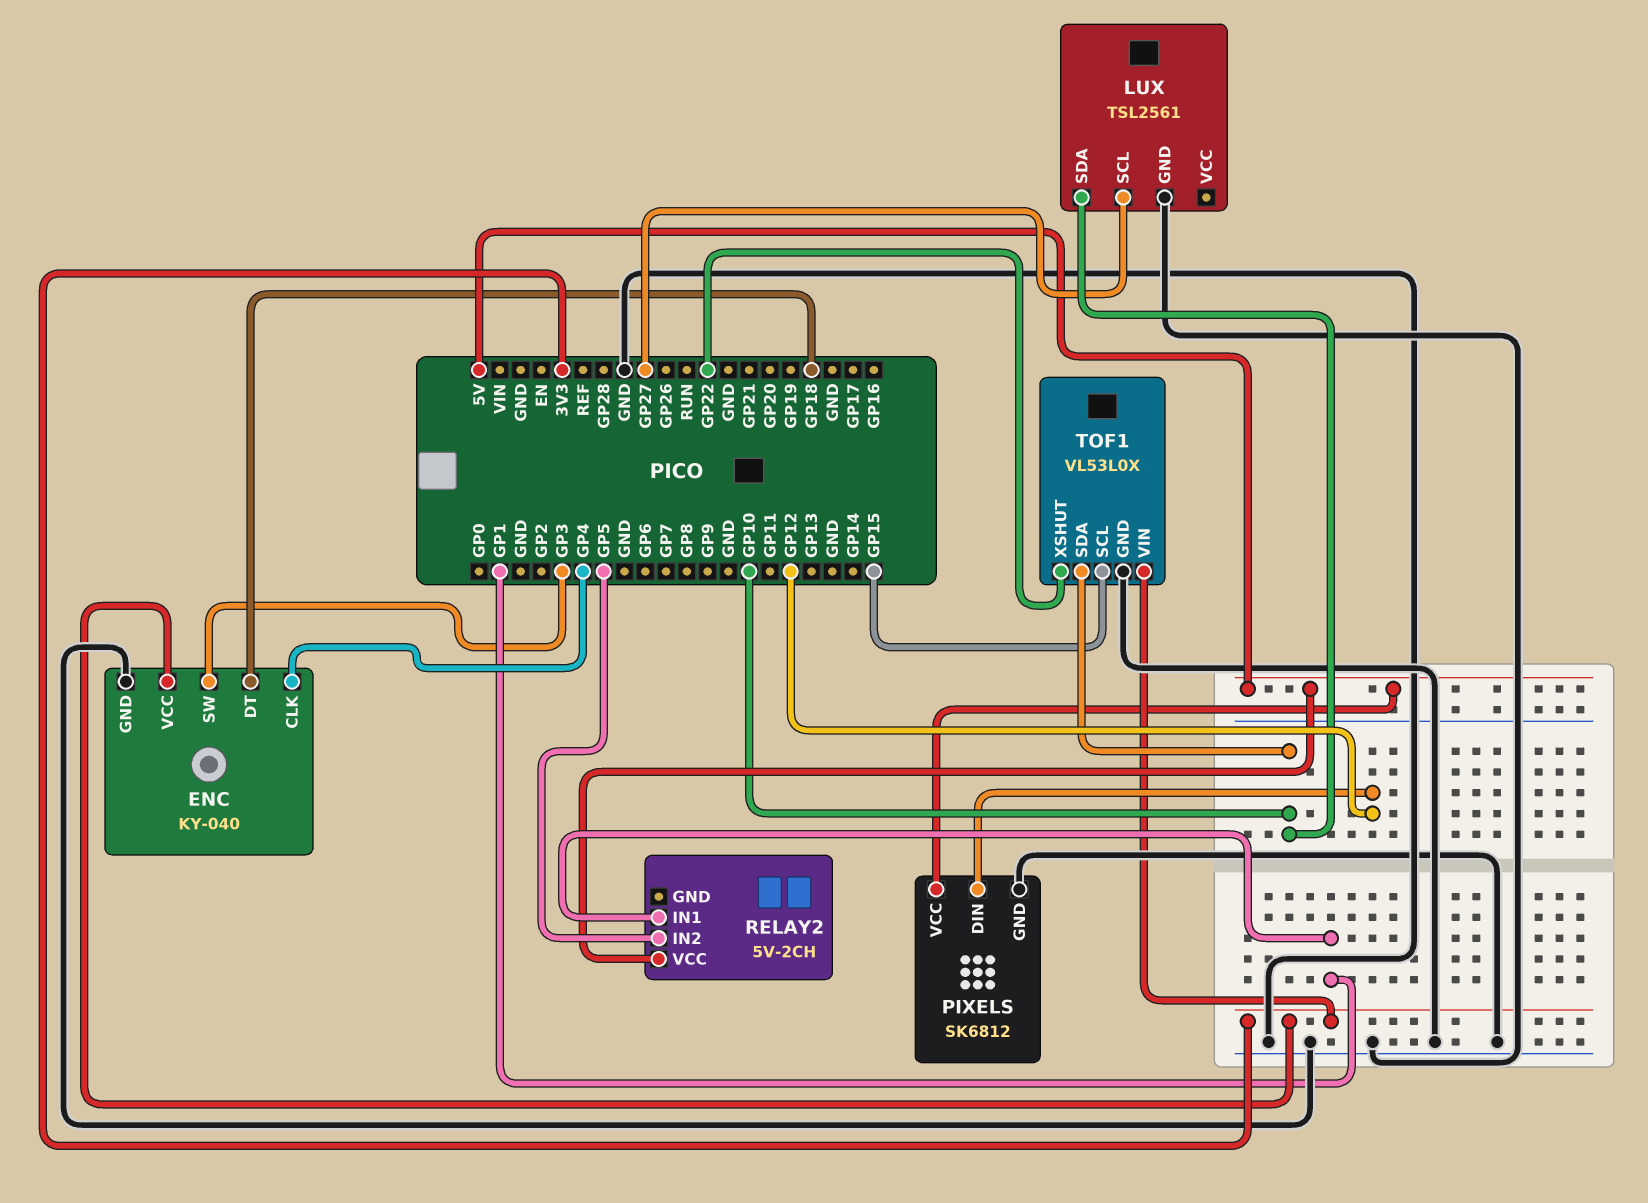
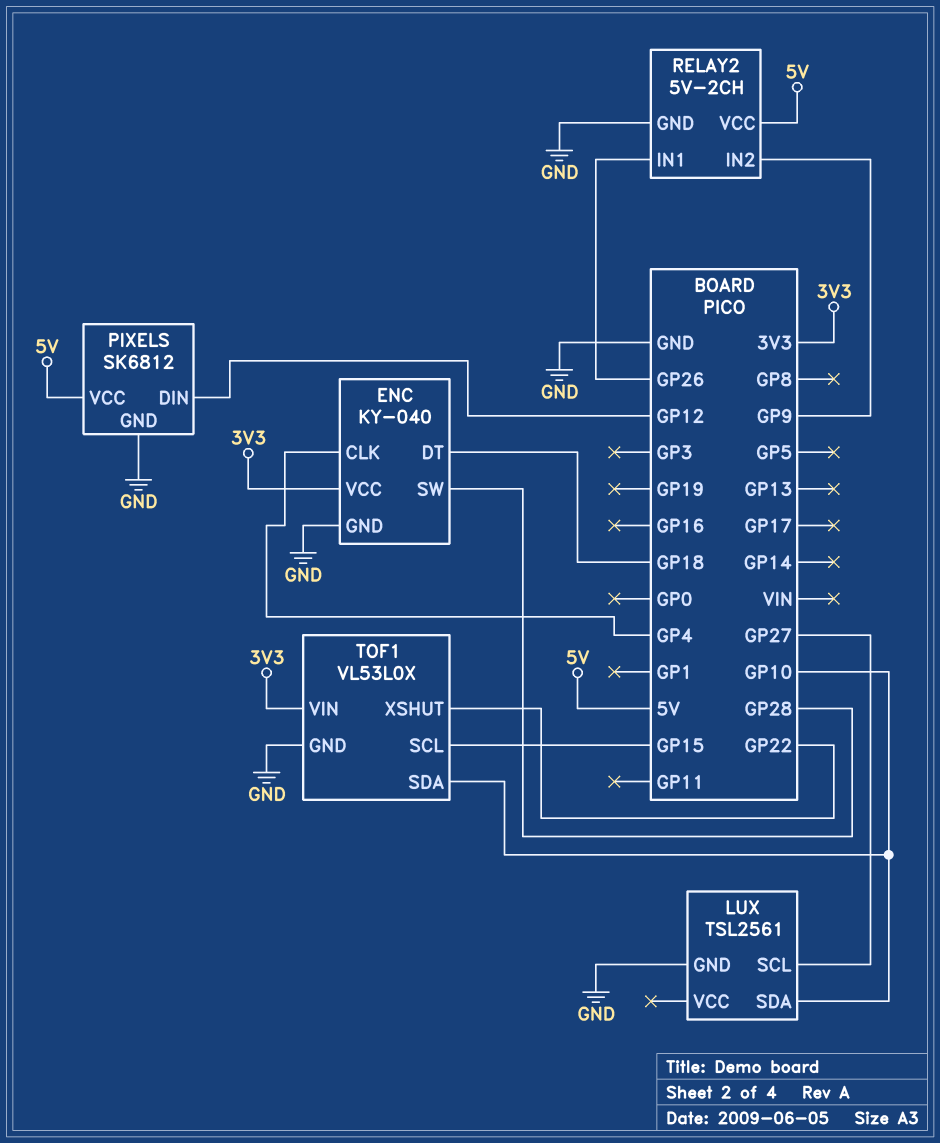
ENC pin SW: GP3 -> GP28
RELAY2 pin GND: none -> GND
RELAY2 pin IN1: GP1 -> GP26
RELAY2 pin IN2: GP5 -> GP9

